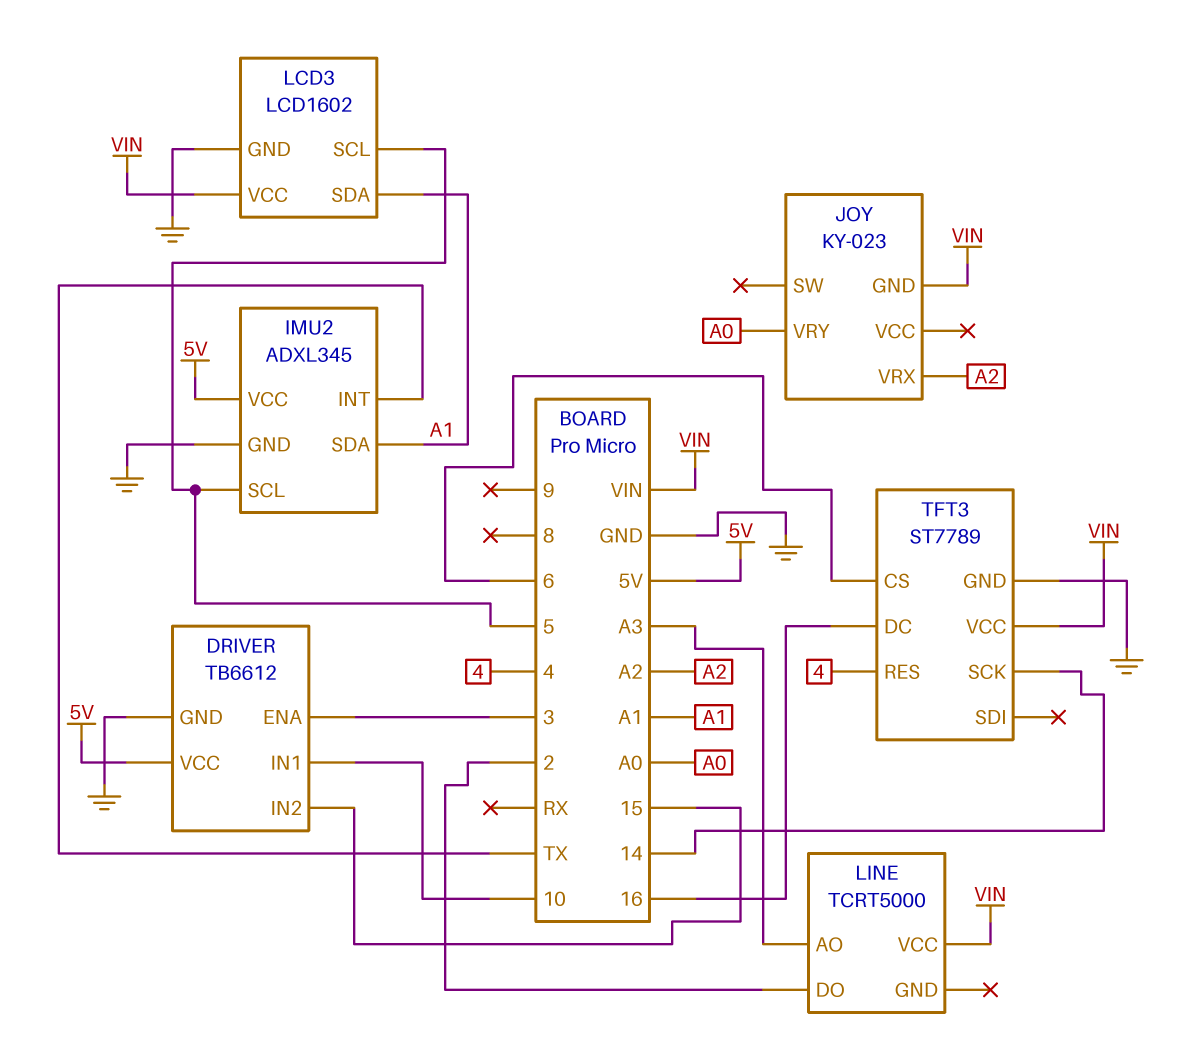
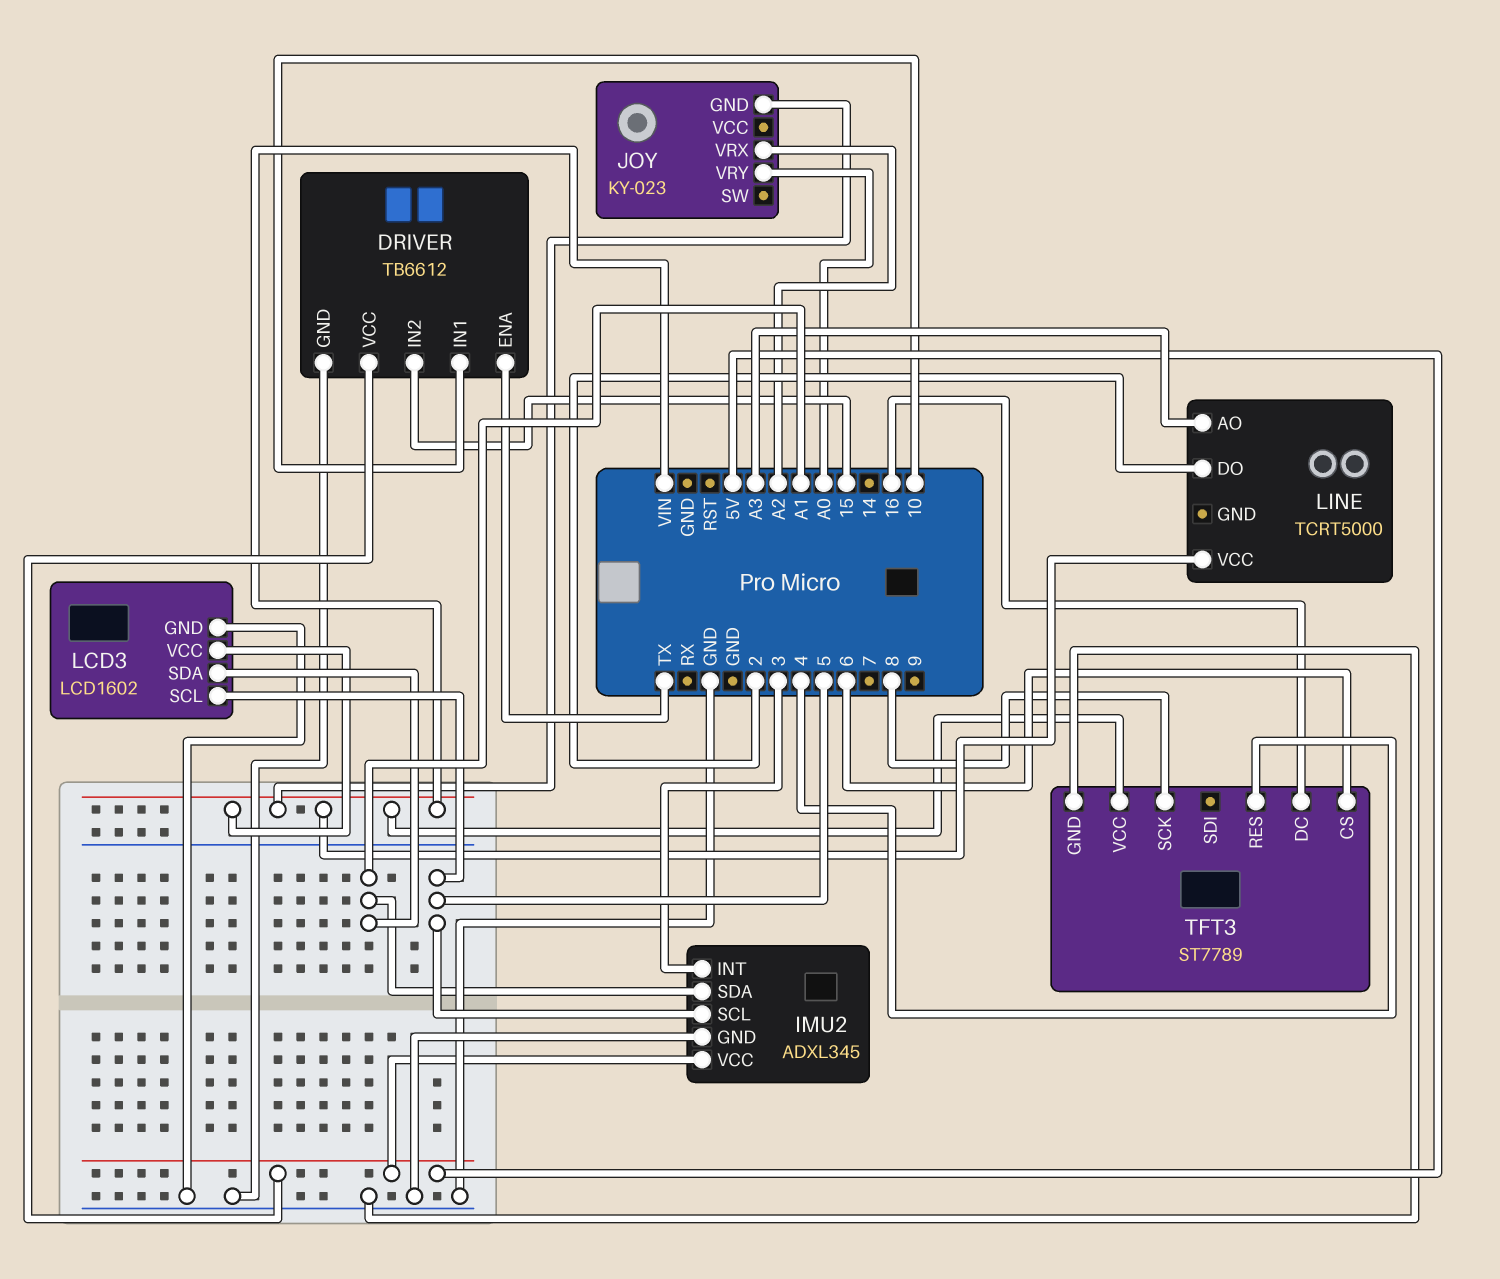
DRIVER pin ENA: 3 -> TX
IMU2 pin INT: TX -> 3
TFT3 pin SCK: 14 -> 8

